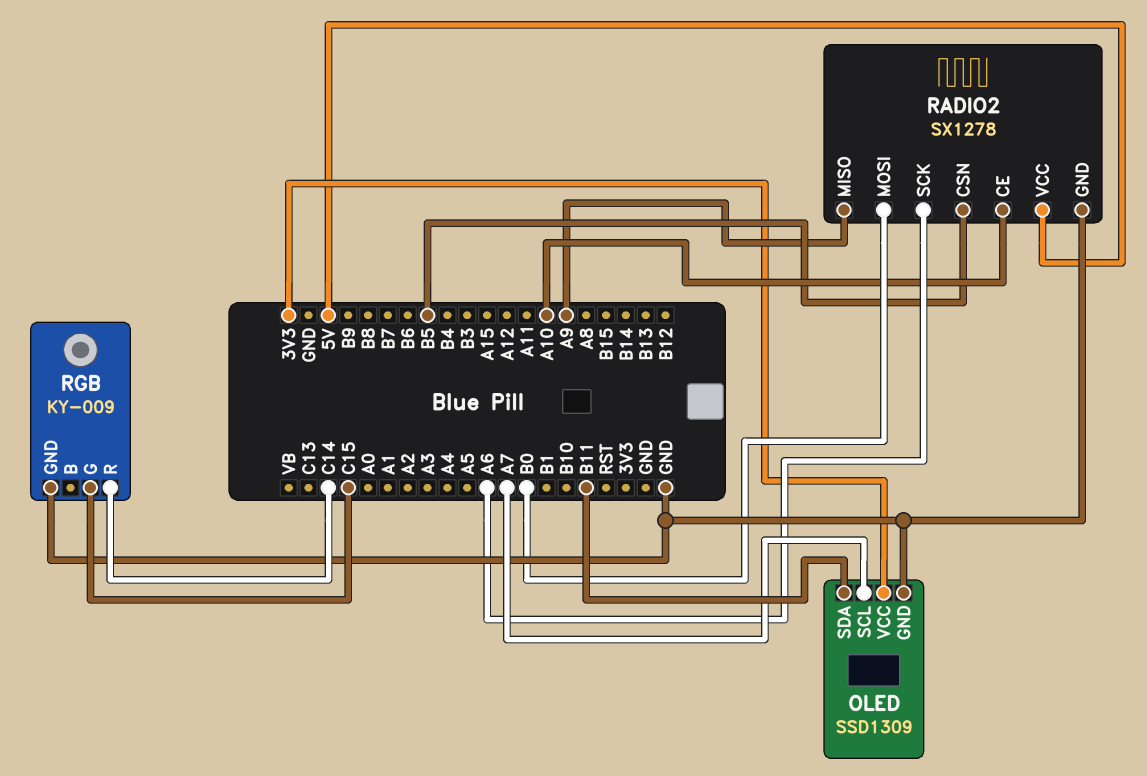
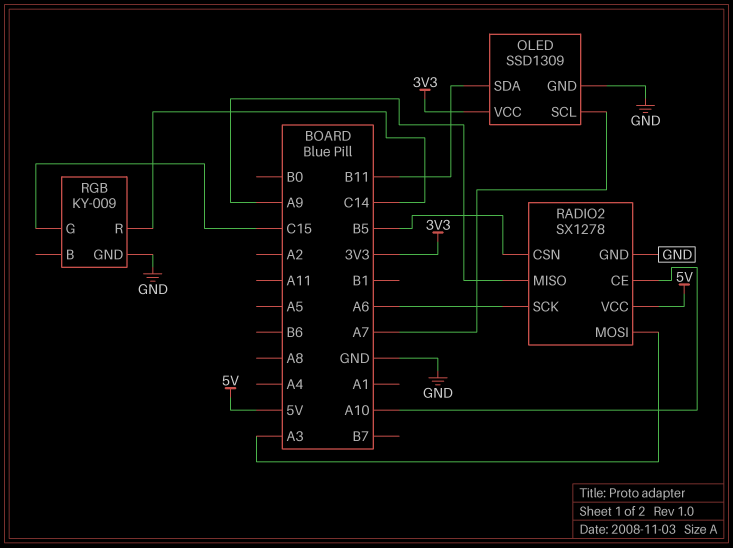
RADIO2 pin MOSI: B0 -> A3

